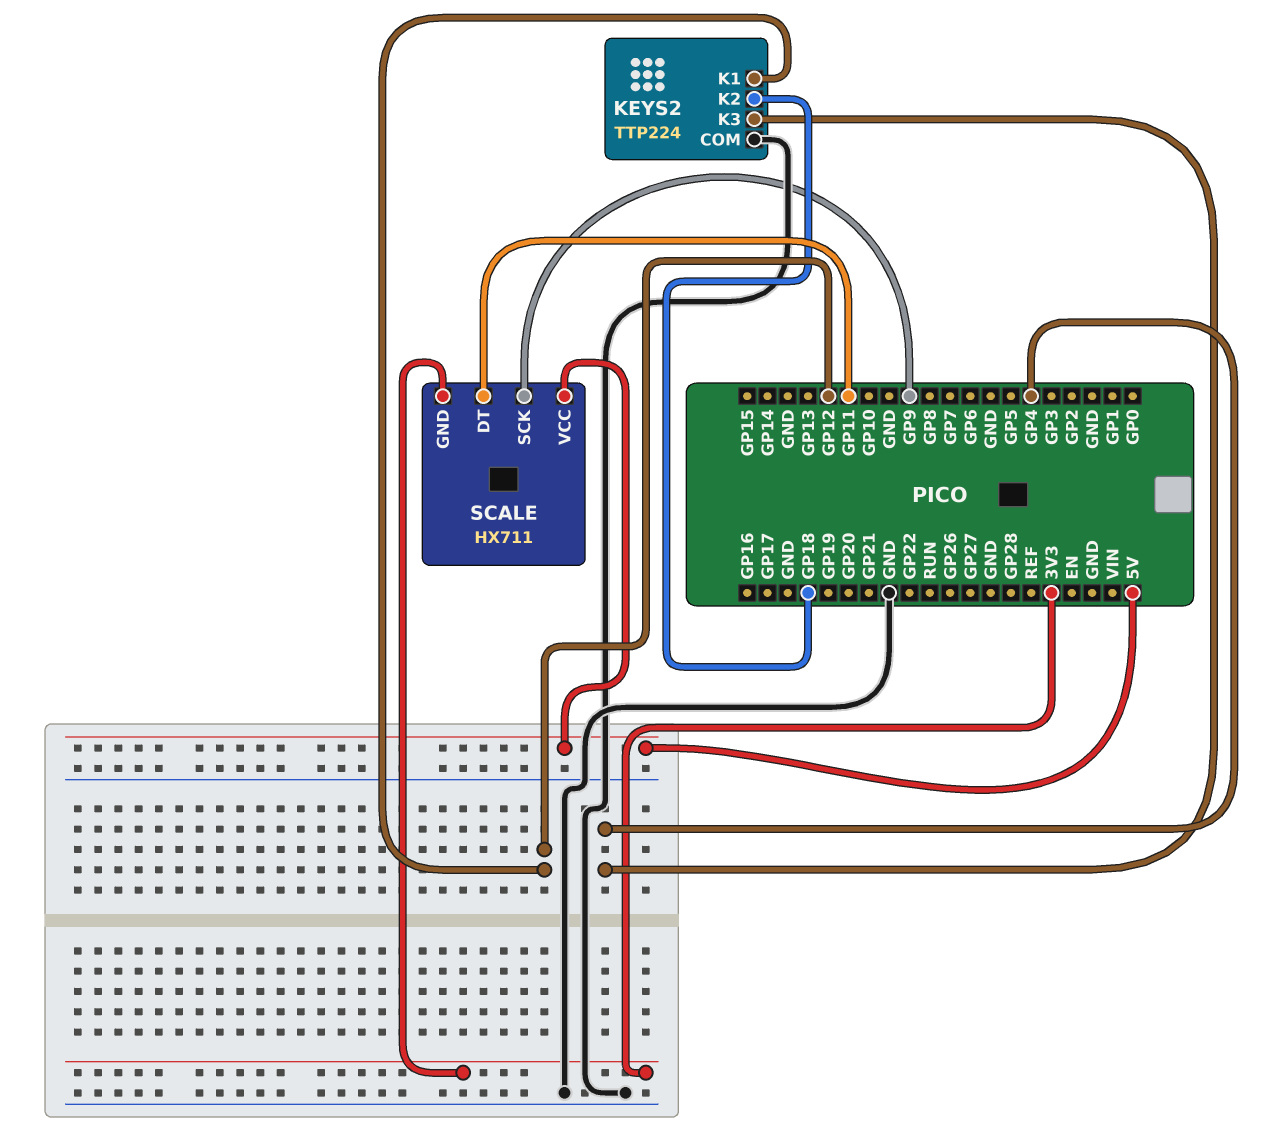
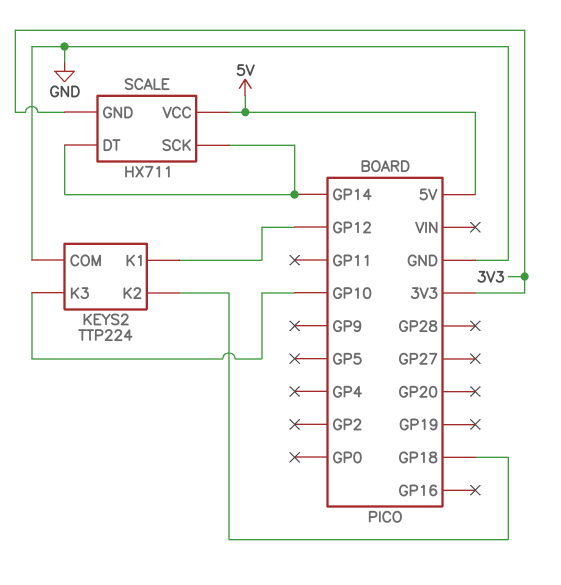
KEYS2 pin K3: GP4 -> GP10
SCALE pin DT: GP11 -> GP14
SCALE pin SCK: GP9 -> GP14

